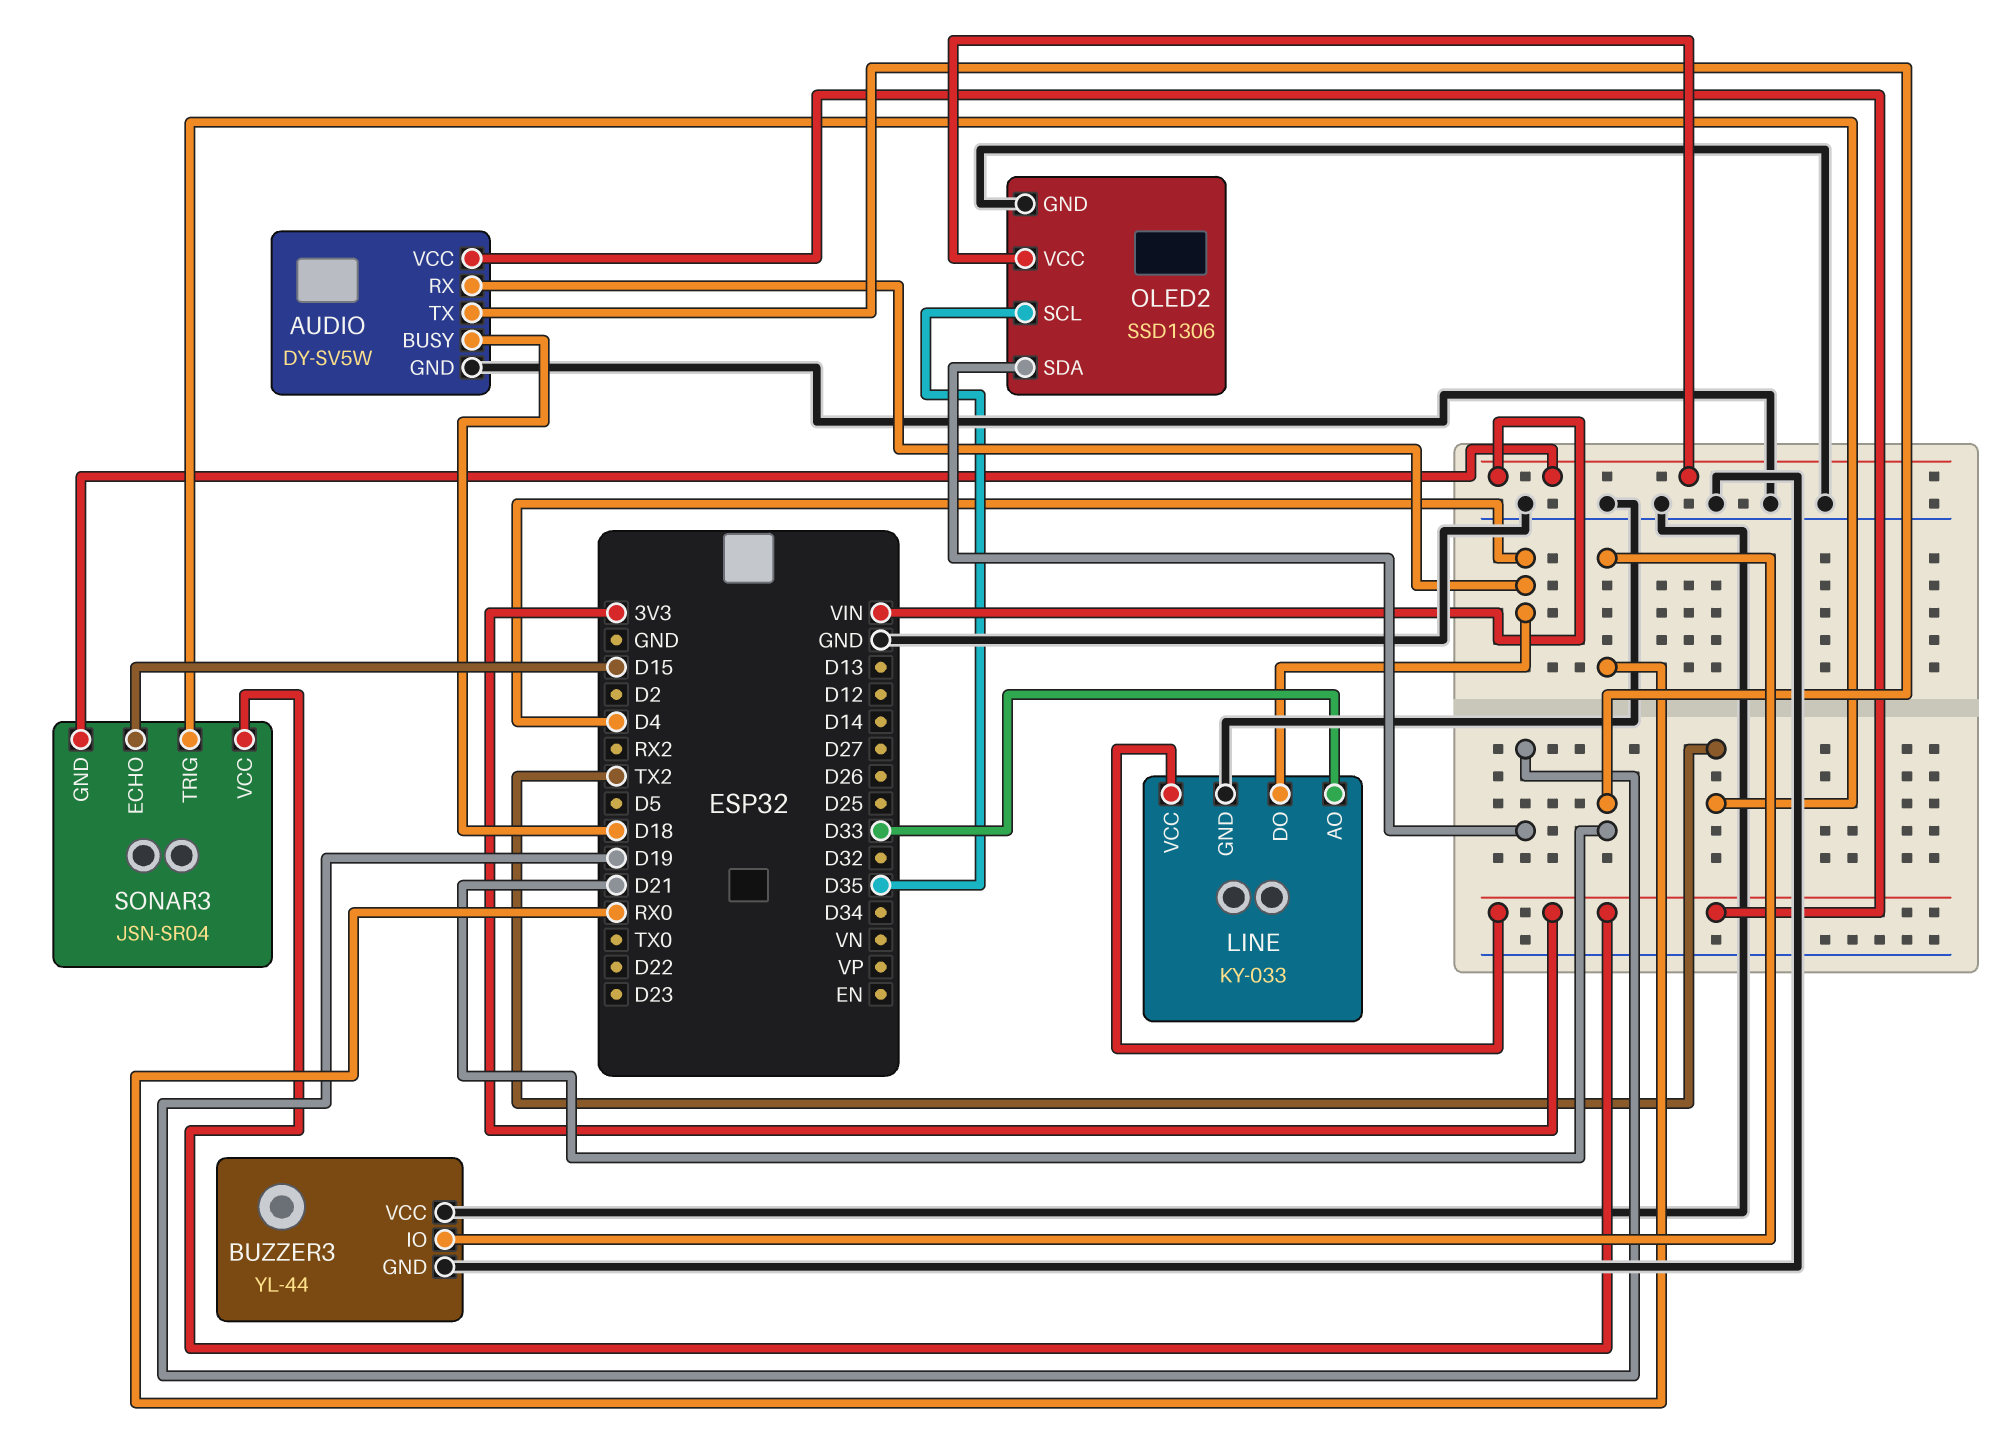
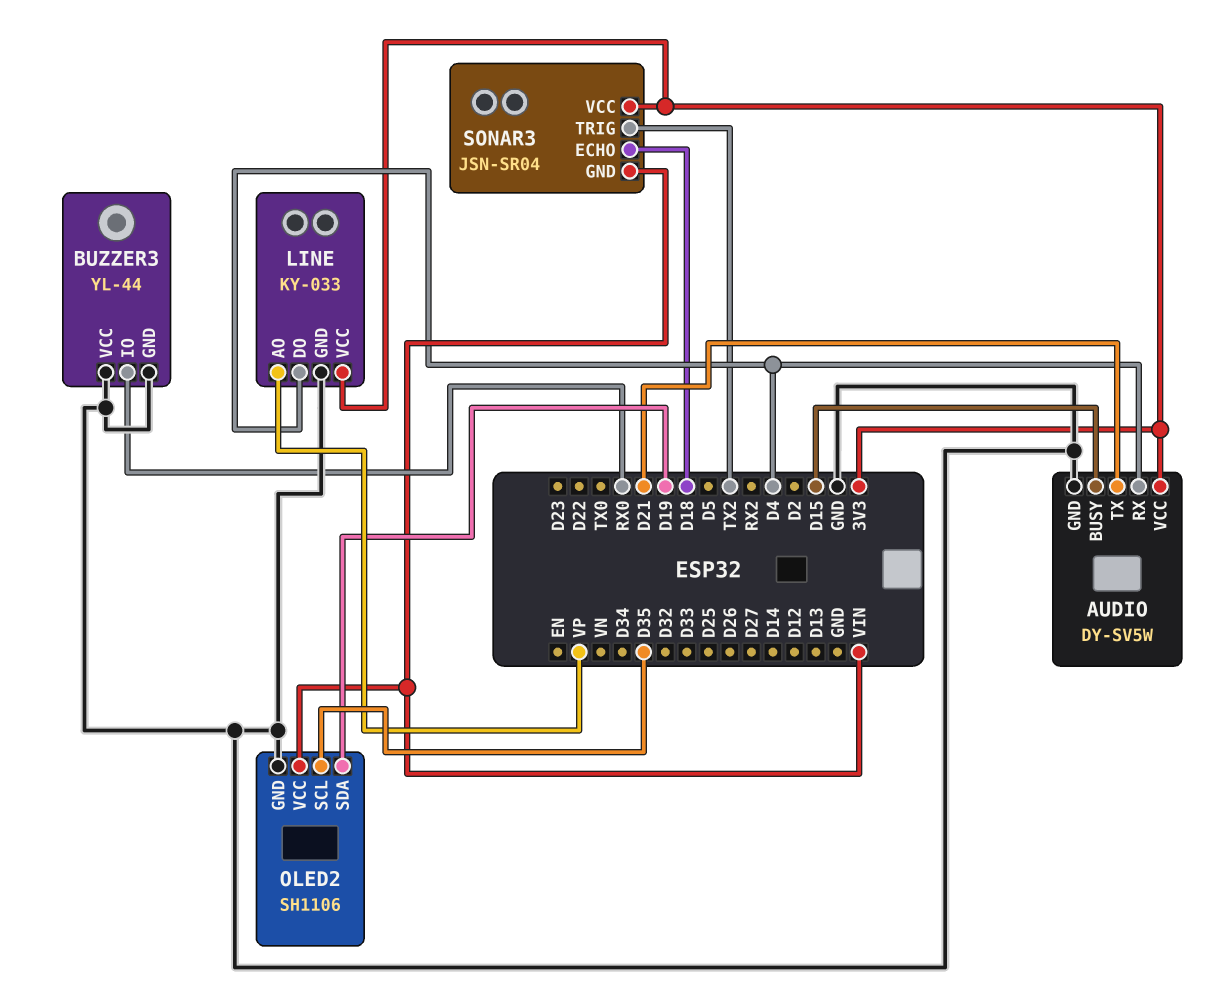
AUDIO pin BUSY: D18 -> D15
LINE pin AO: D33 -> VP
OLED2: SSD1306 -> SH1106
SONAR3 pin ECHO: D15 -> D18

